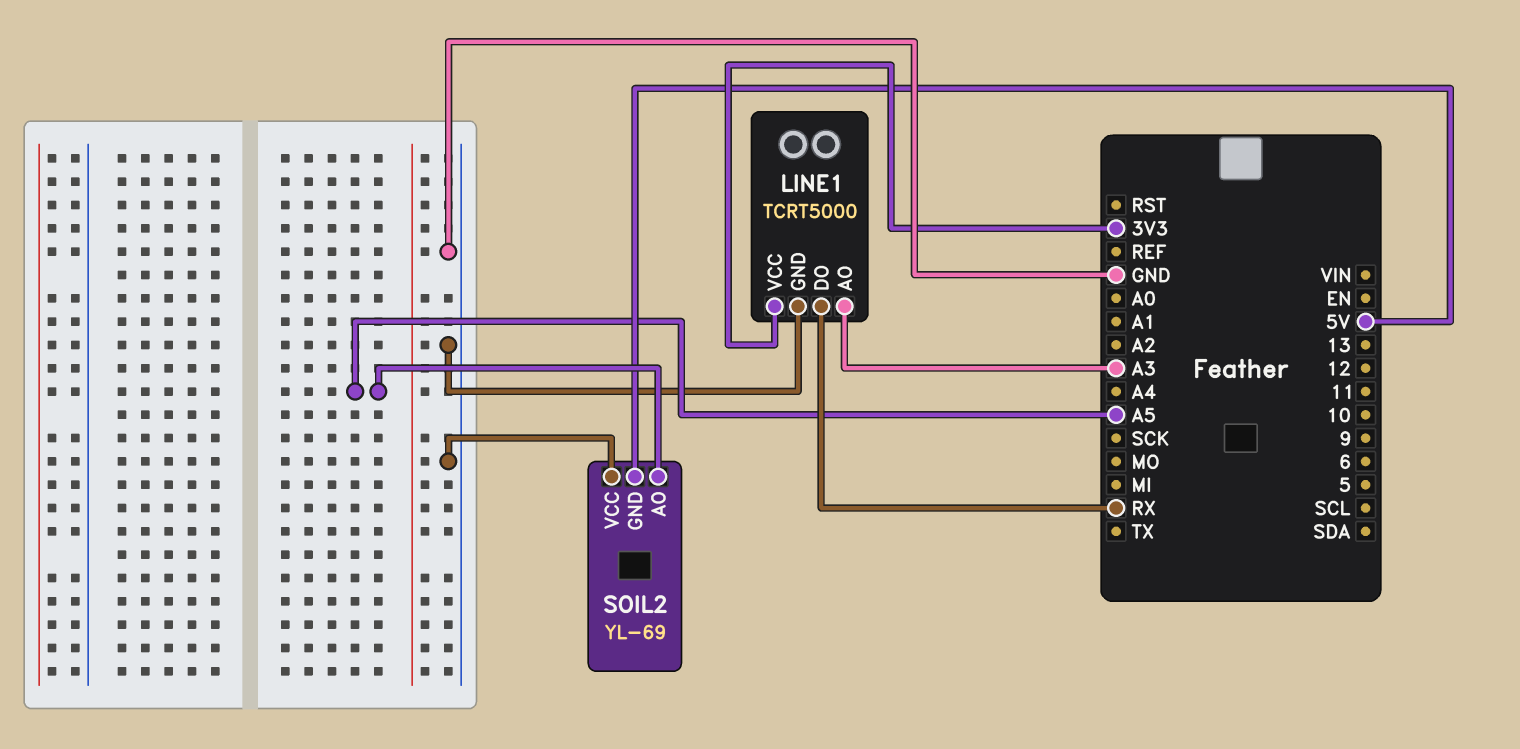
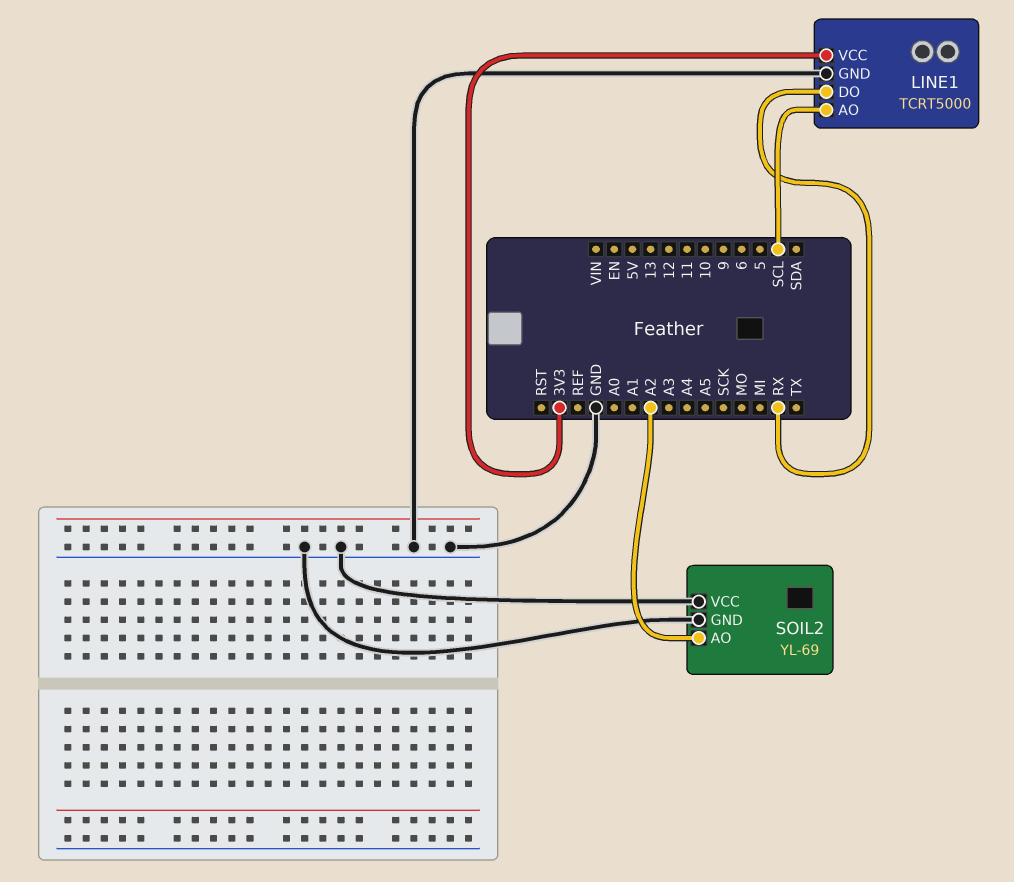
LINE1 pin AO: A3 -> SCL
SOIL2 pin AO: A5 -> A2
SOIL2 pin GND: 5V -> GND

